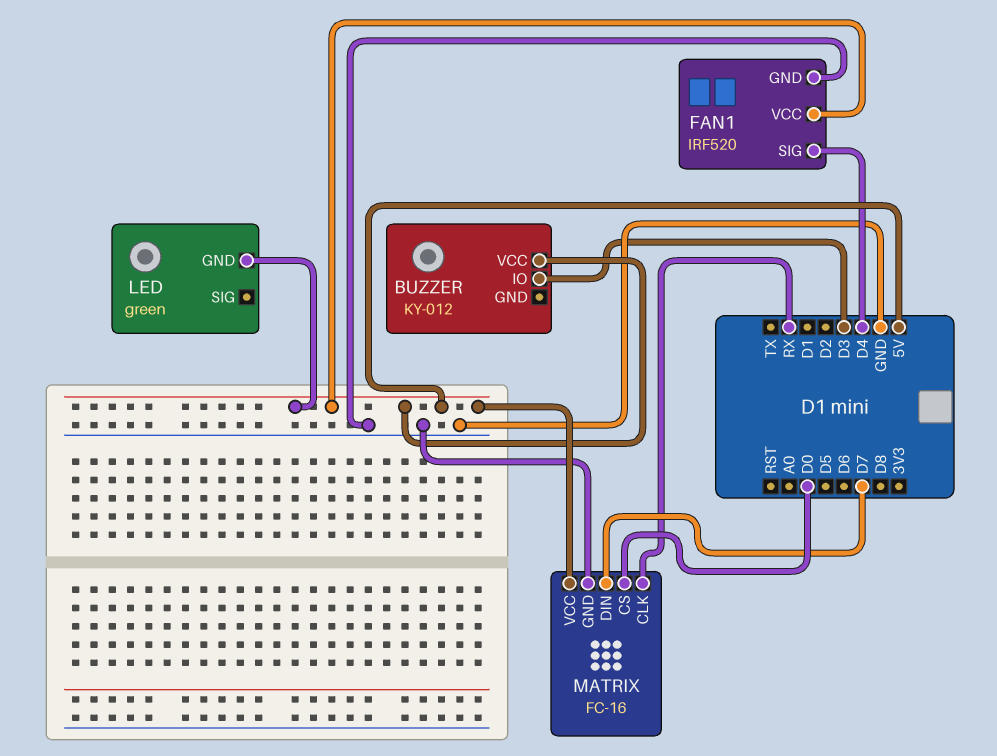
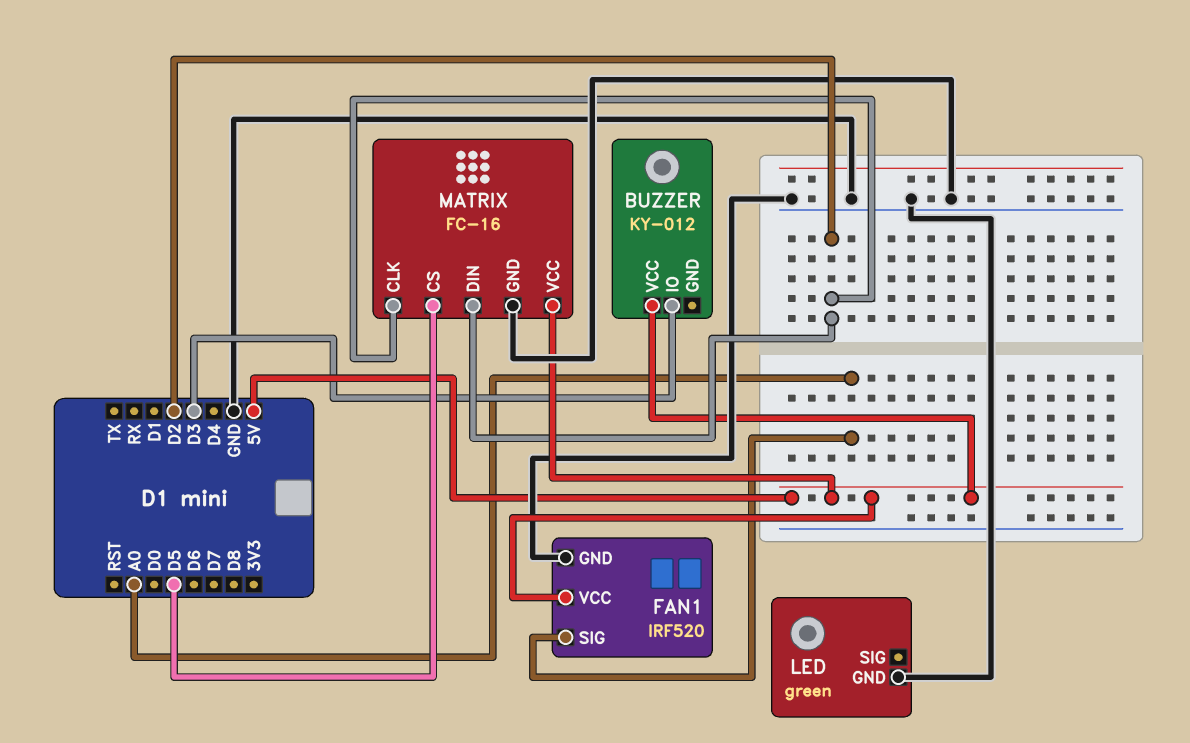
FAN1 pin SIG: D4 -> A0
LED pin GND: 5V -> GND
MATRIX pin CLK: RX -> D2
MATRIX pin CS: D0 -> D5
MATRIX pin DIN: D7 -> D2

